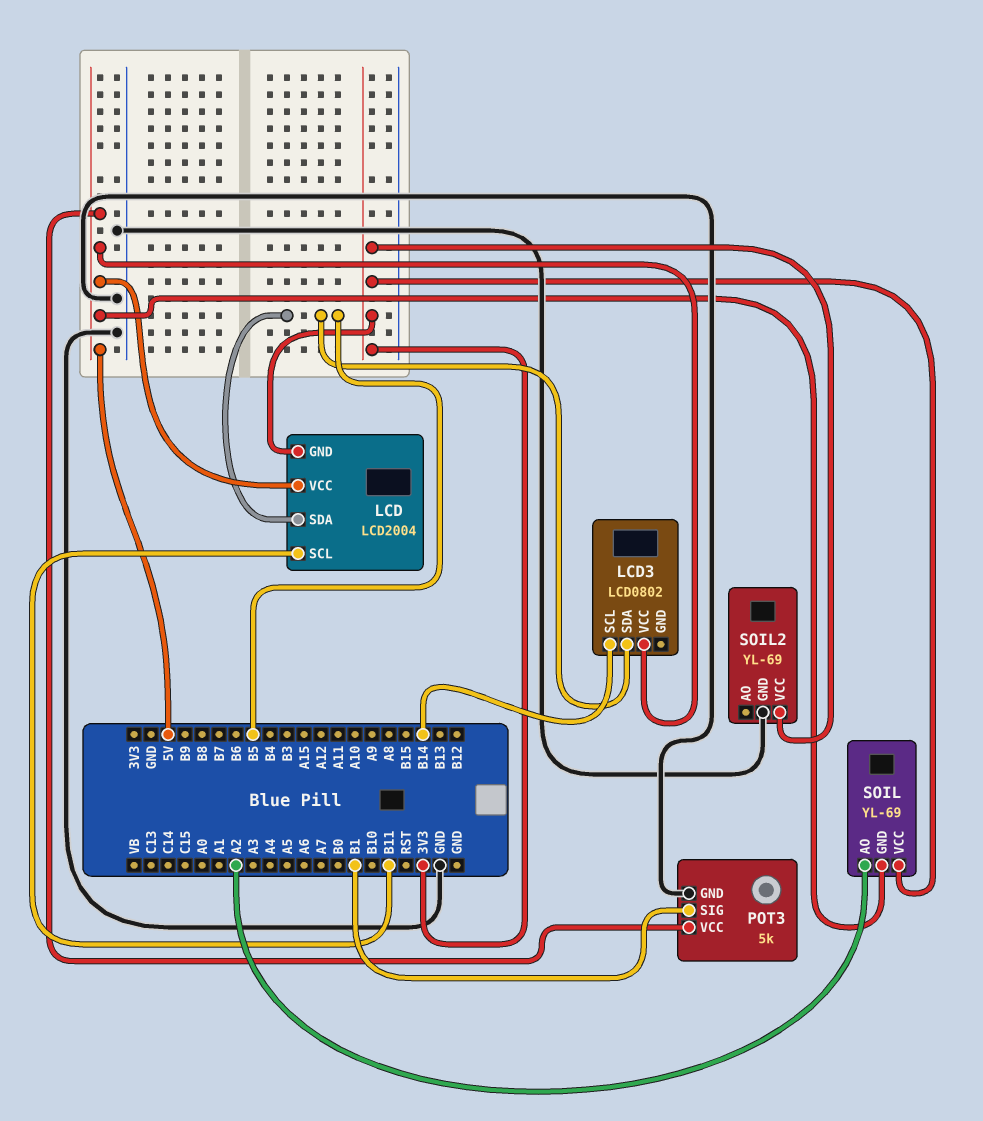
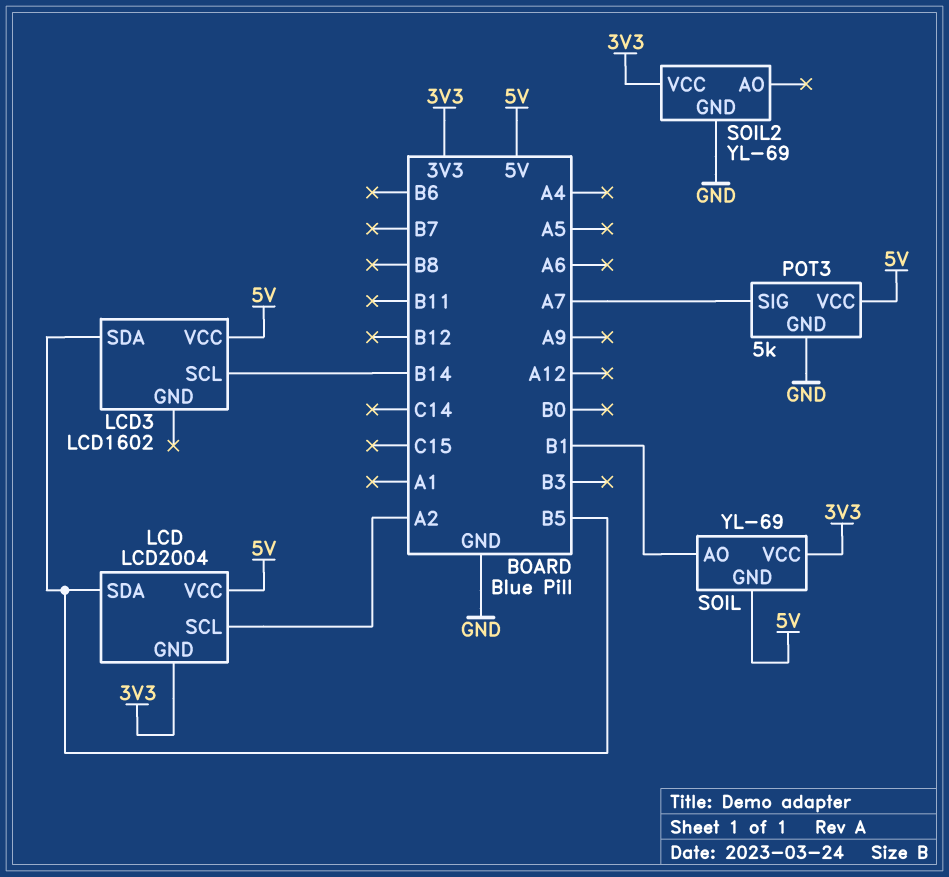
LCD pin SCL: B11 -> A2
LCD3: LCD0802 -> LCD1602
POT3 pin SIG: B1 -> A7
SOIL pin AO: A2 -> B1

